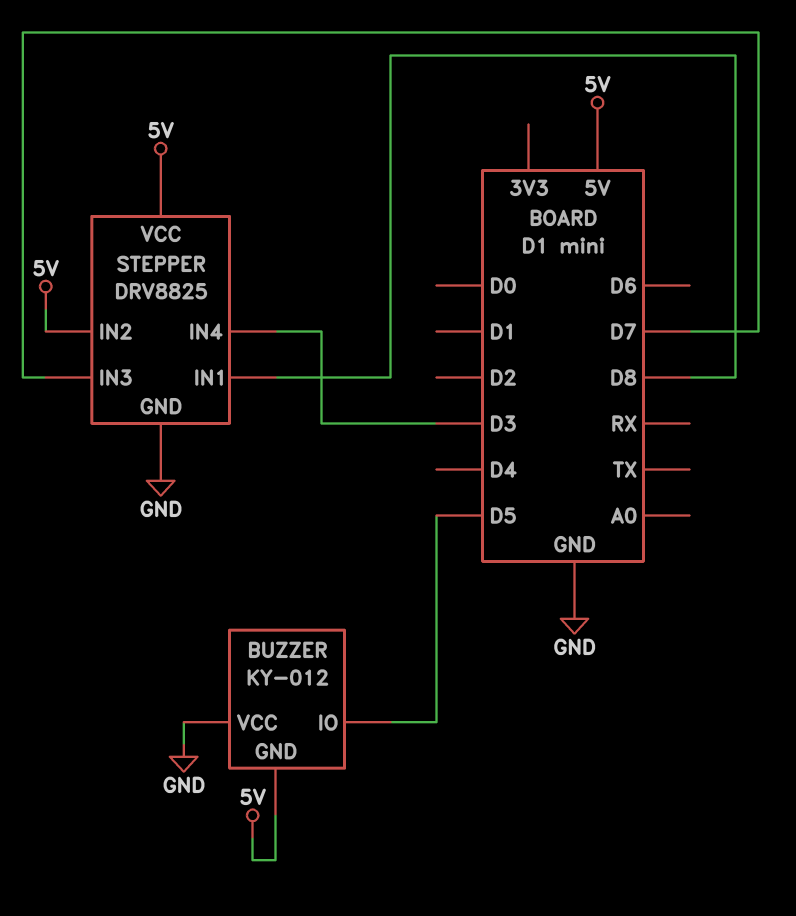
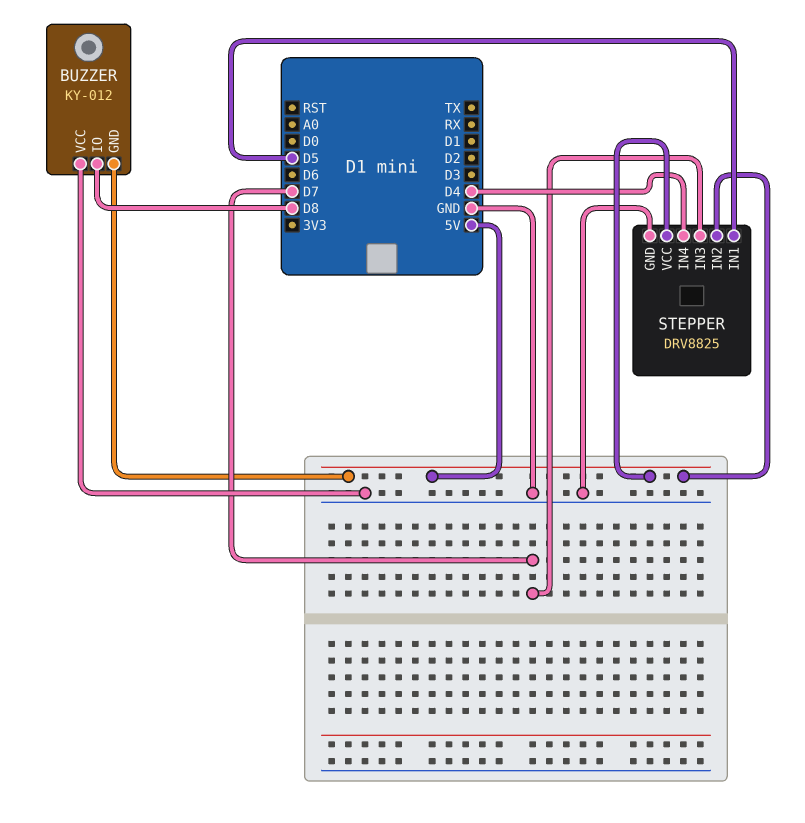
BUZZER pin IO: D5 -> D8
STEPPER pin IN1: D8 -> D5
STEPPER pin IN4: D3 -> D4

